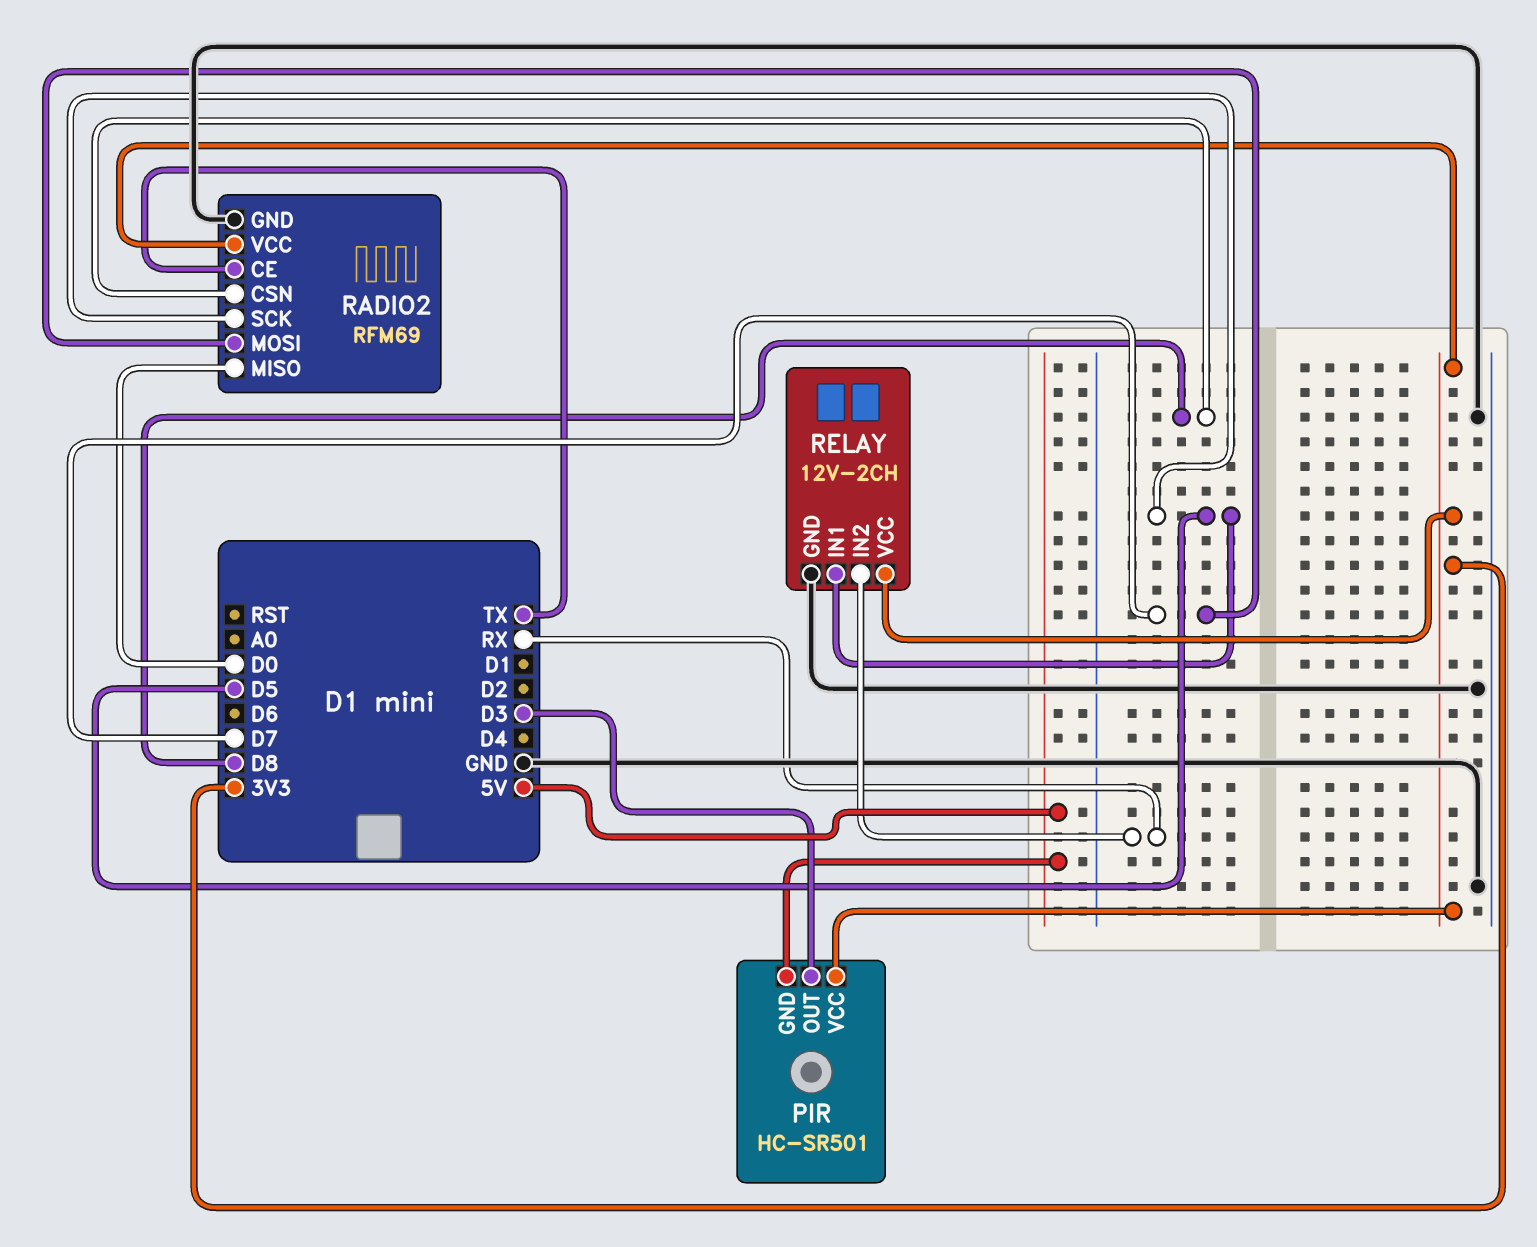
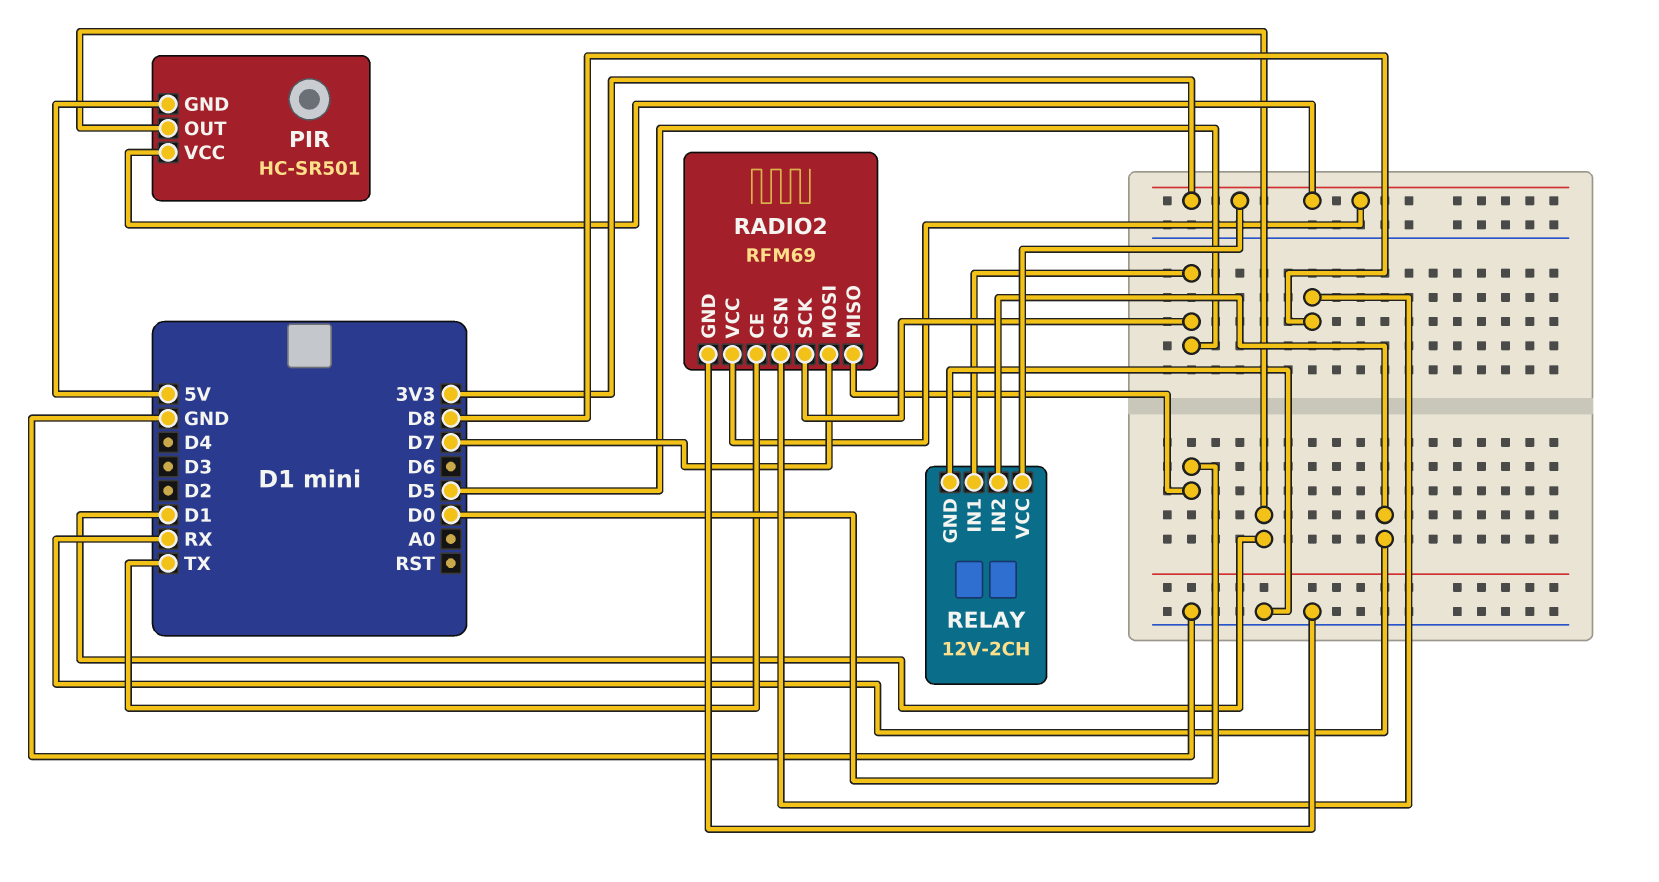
PIR pin OUT: D3 -> D1

